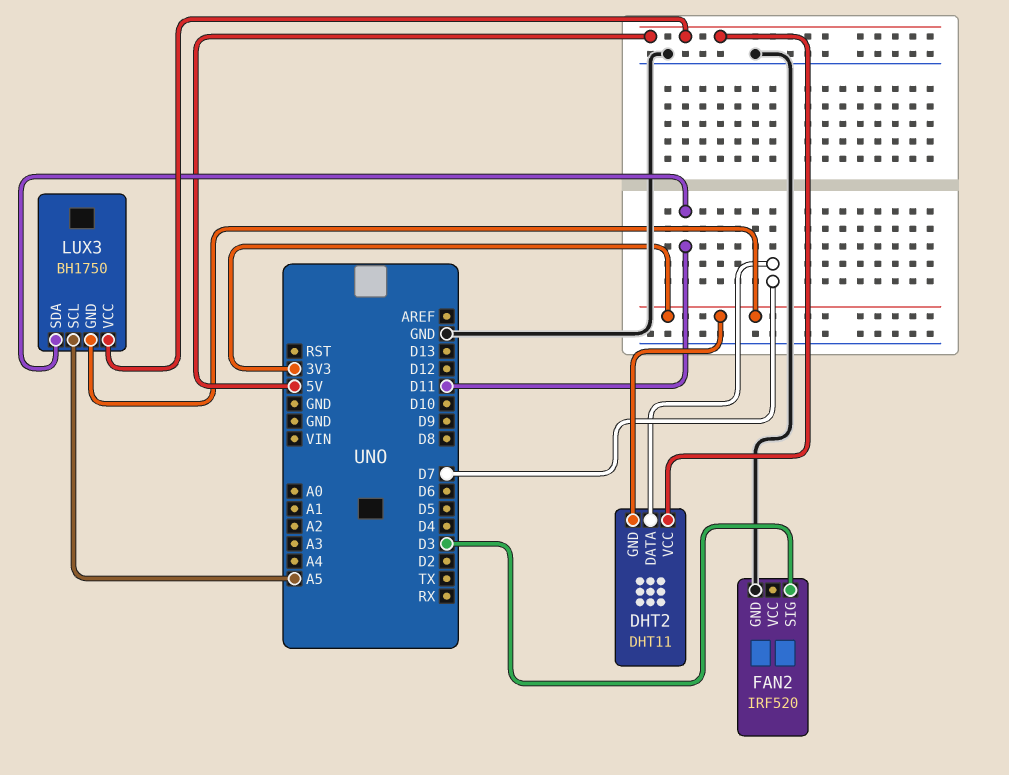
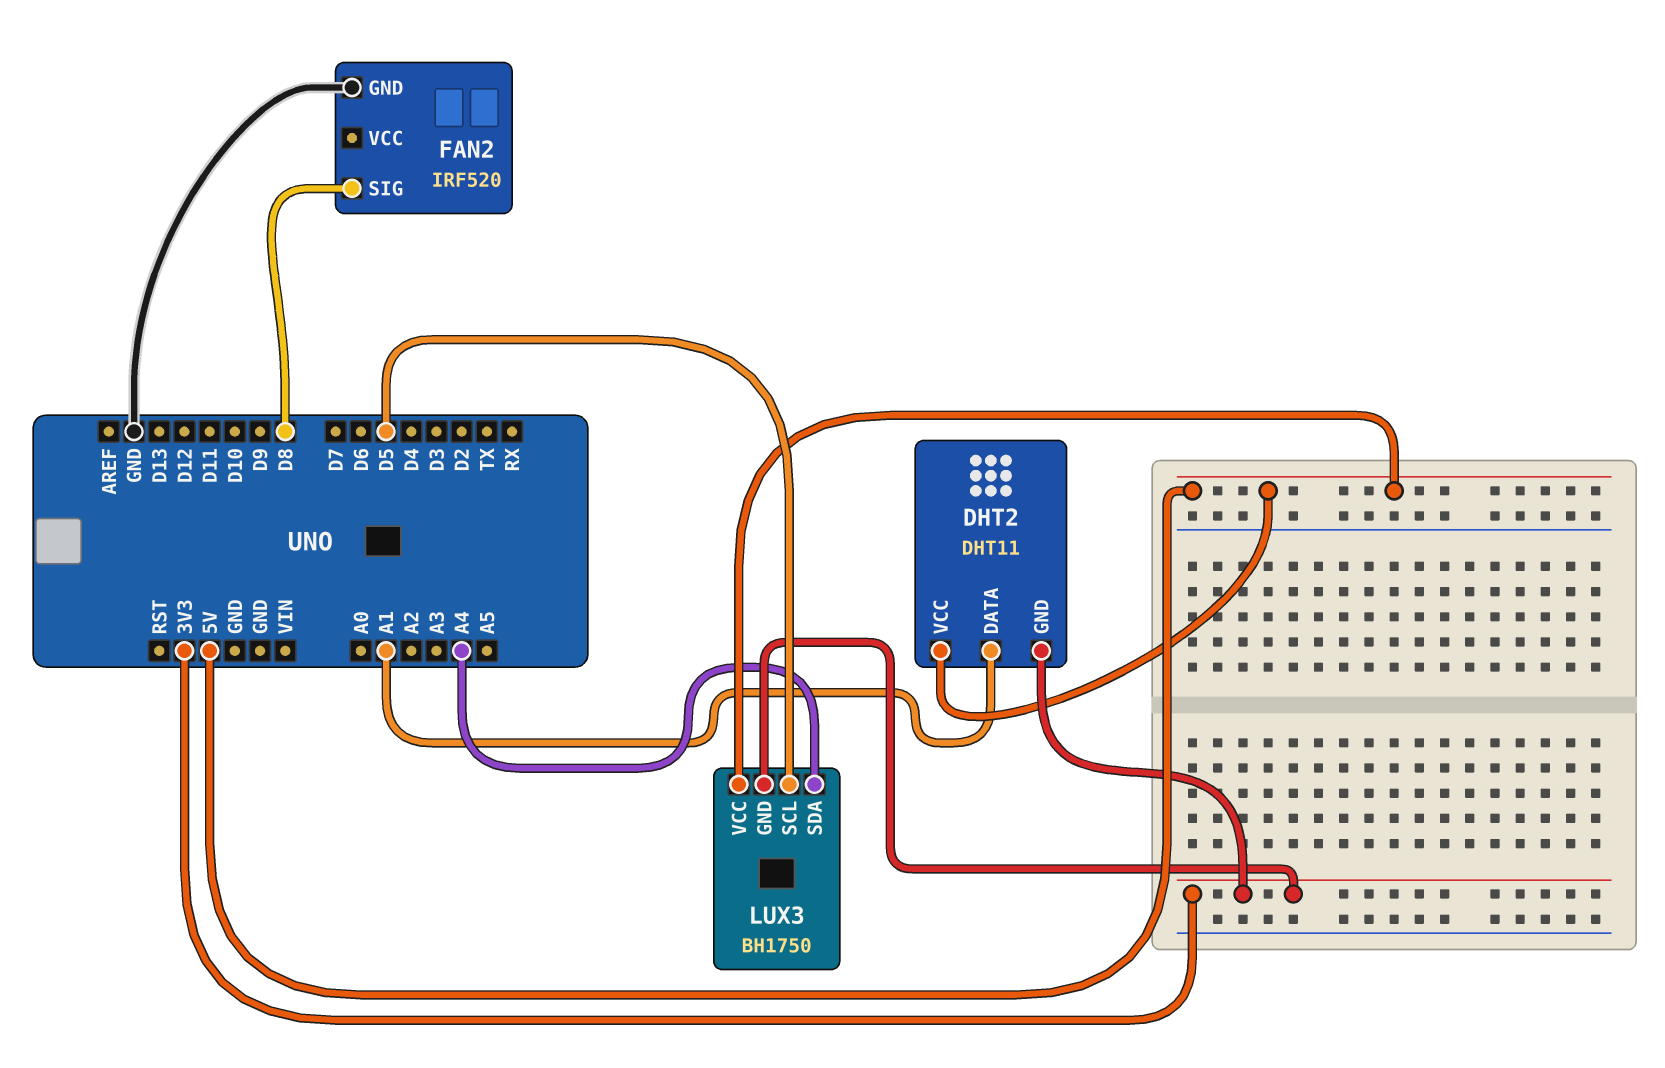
DHT2 pin DATA: D7 -> A1
FAN2 pin SIG: D3 -> D8
LUX3 pin SCL: A5 -> D5
LUX3 pin SDA: D11 -> A4

